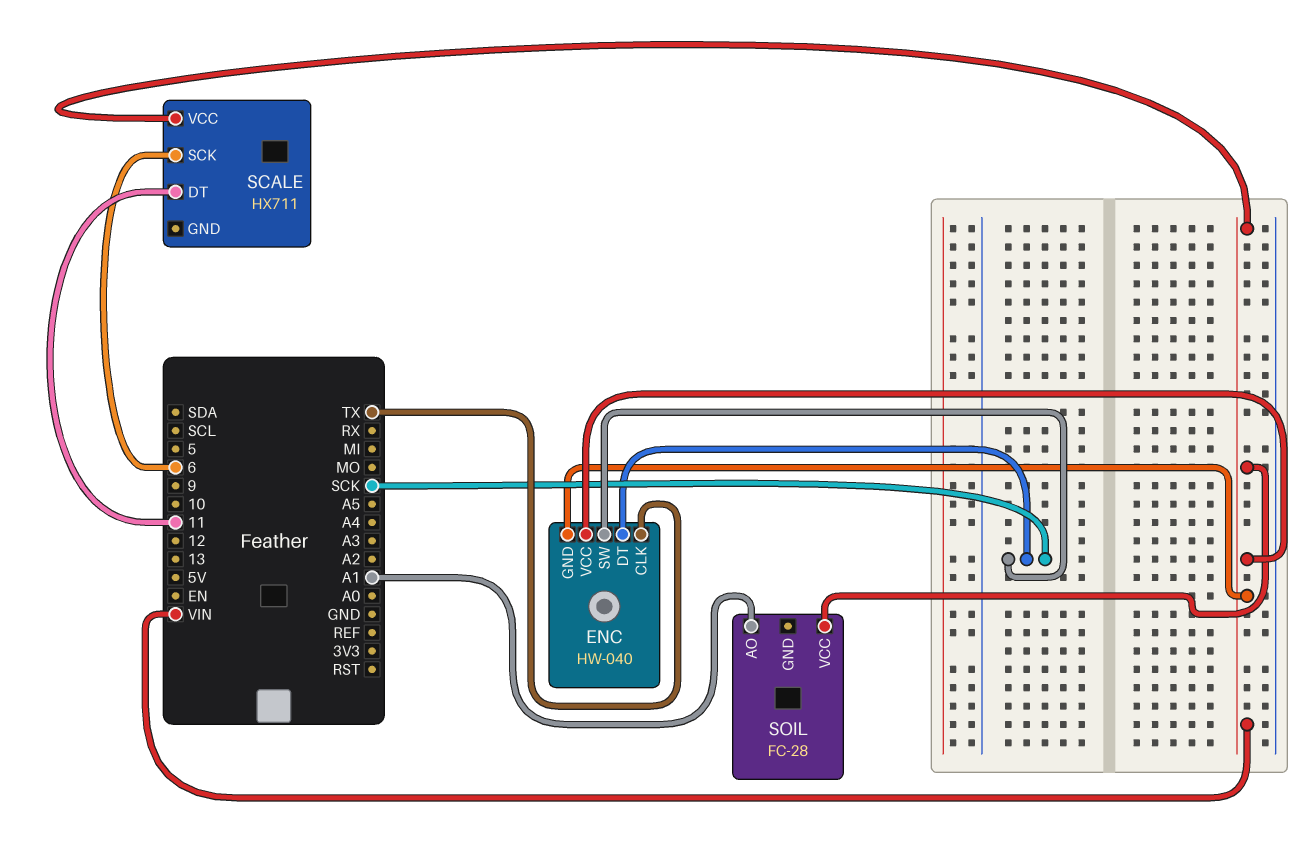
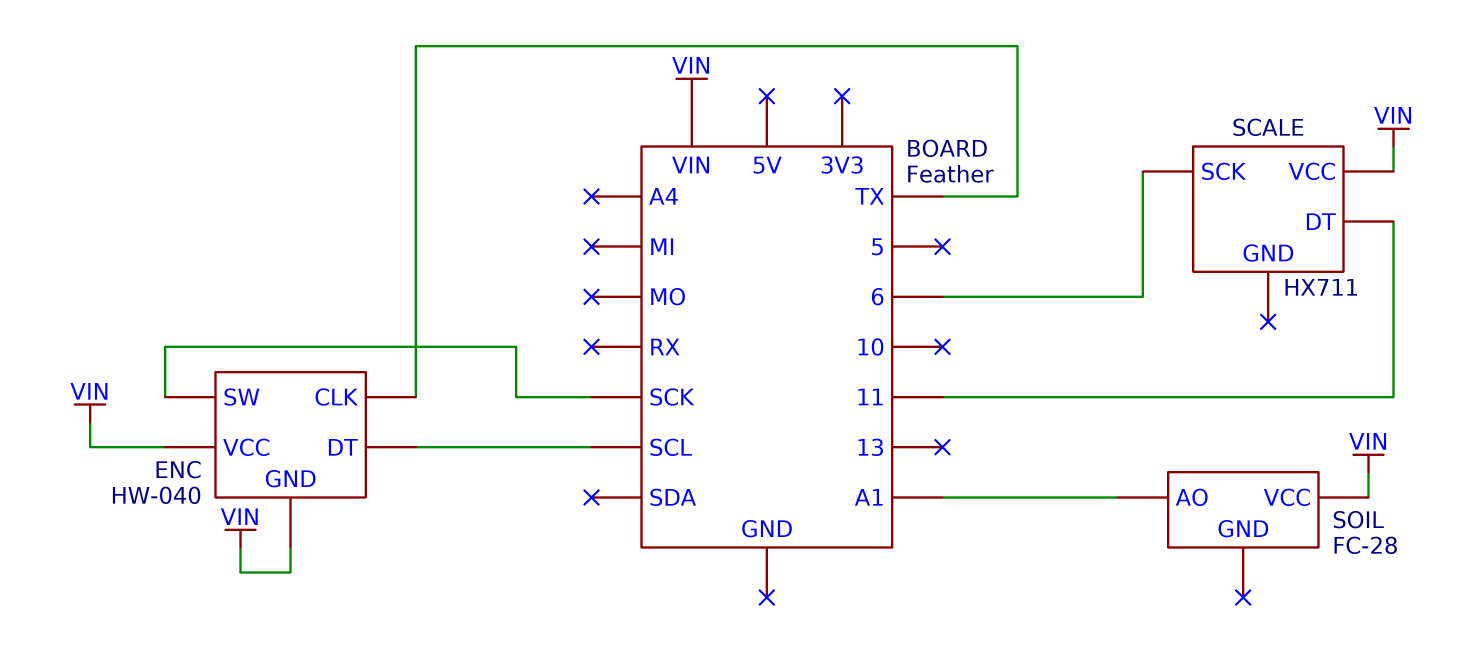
ENC pin DT: SCK -> SCL

